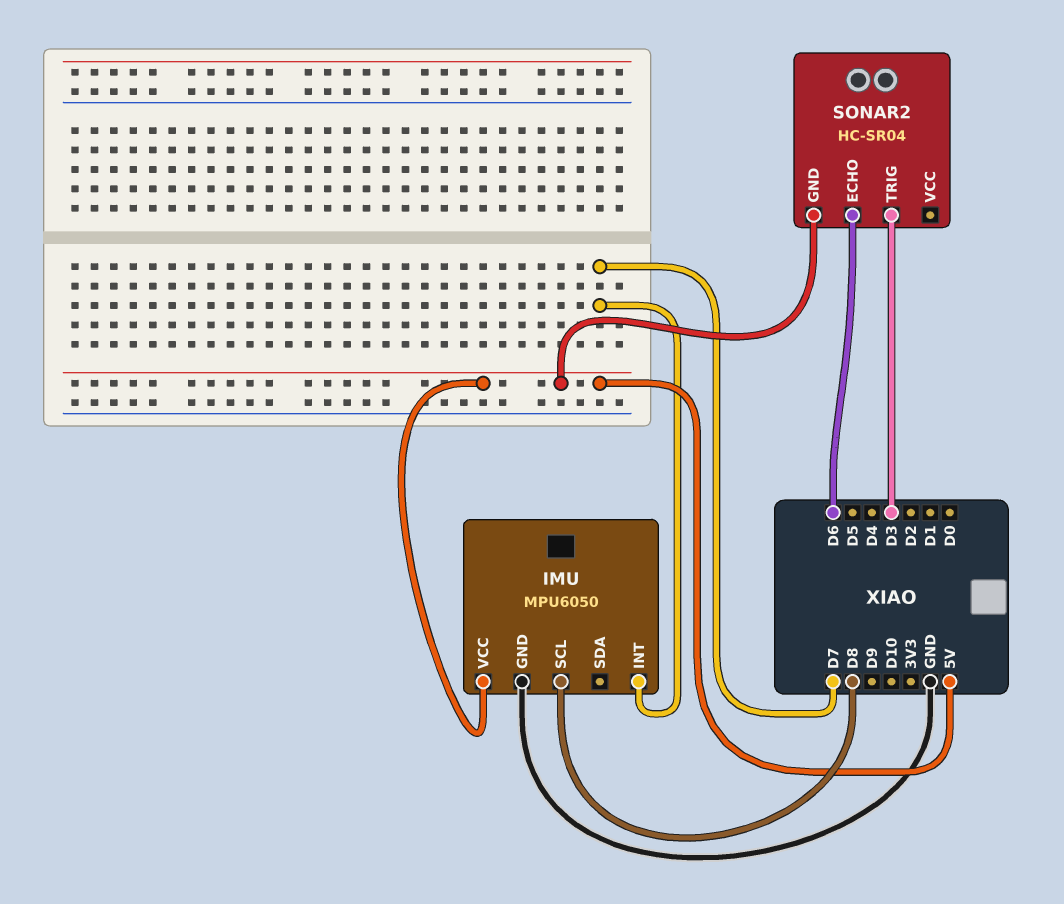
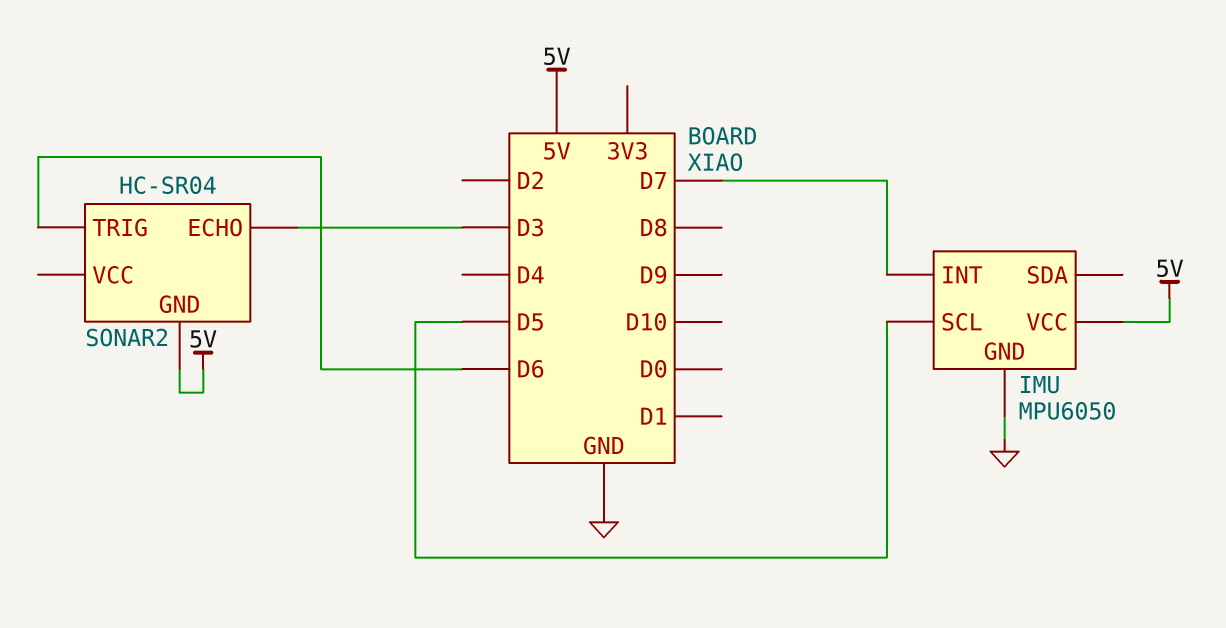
IMU pin SCL: D8 -> D5
SONAR2 pin ECHO: D6 -> D3
SONAR2 pin TRIG: D3 -> D6

